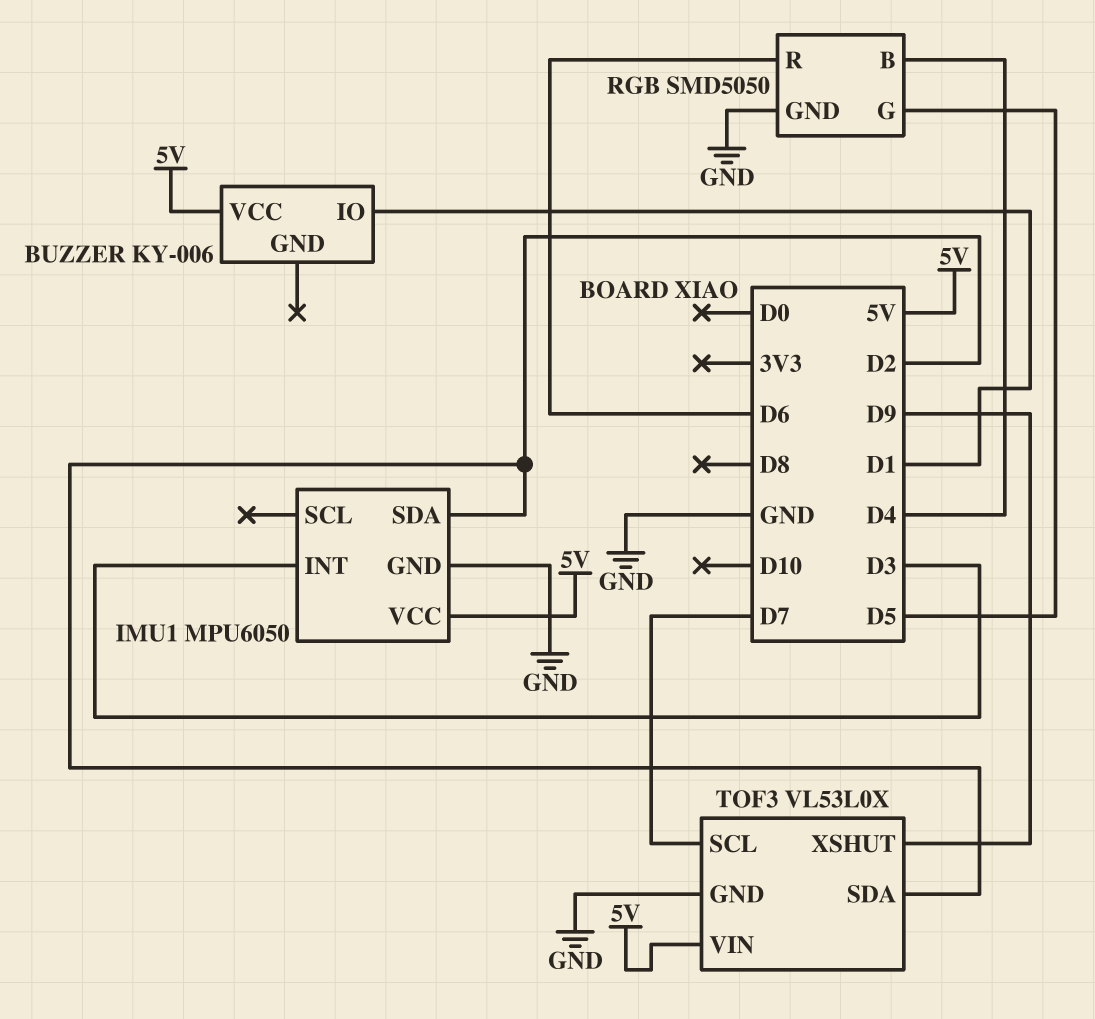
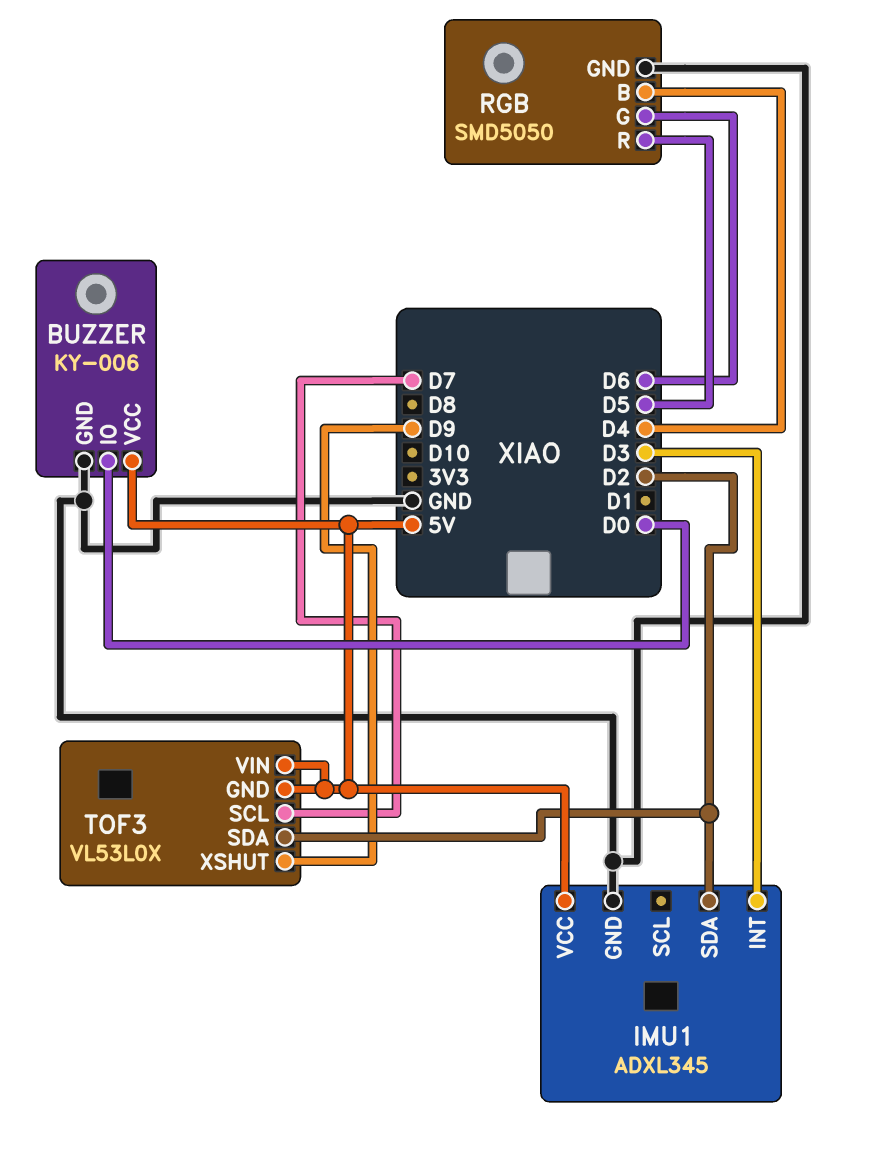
BUZZER pin GND: none -> GND
BUZZER pin IO: D1 -> D0
IMU1: MPU6050 -> ADXL345
RGB pin G: D5 -> D6
RGB pin R: D6 -> D5
TOF3 pin GND: GND -> 5V

